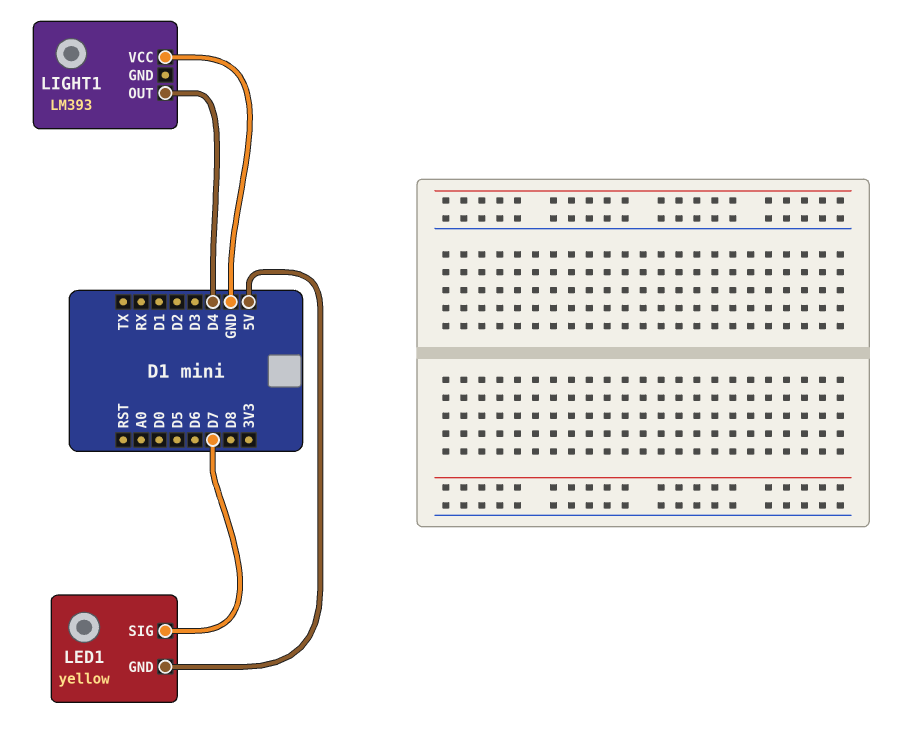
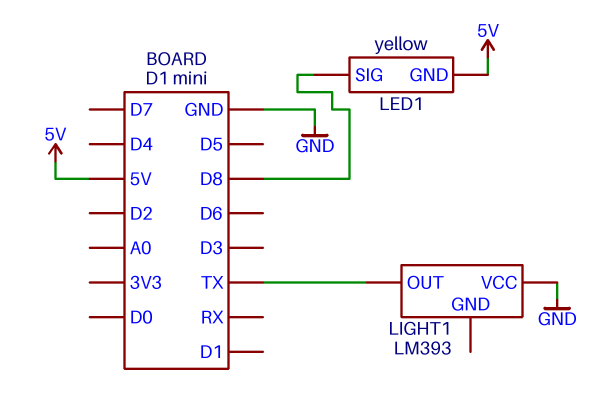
LED1 pin SIG: D7 -> D8
LIGHT1 pin OUT: D4 -> TX

